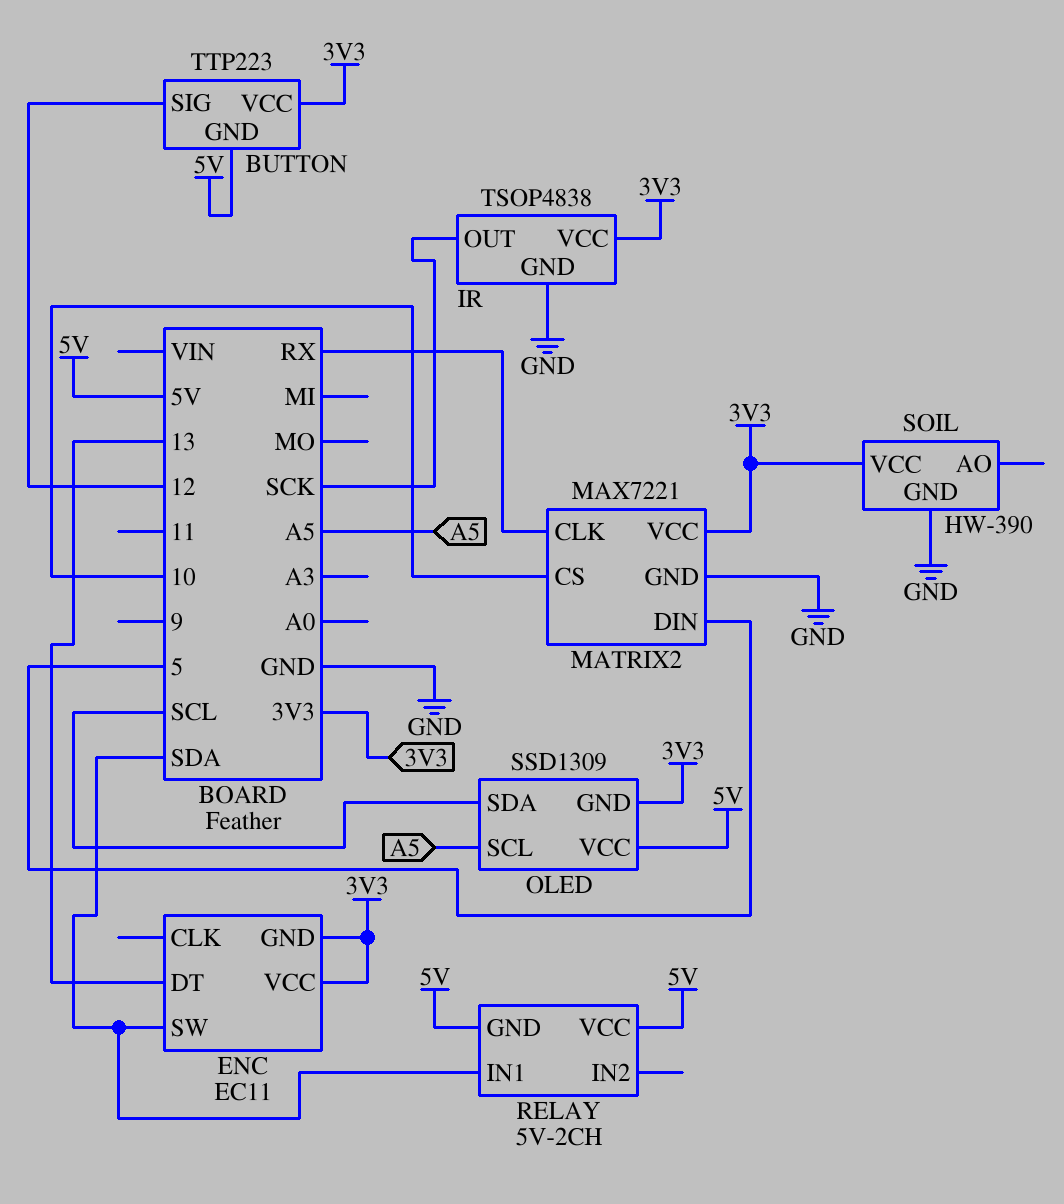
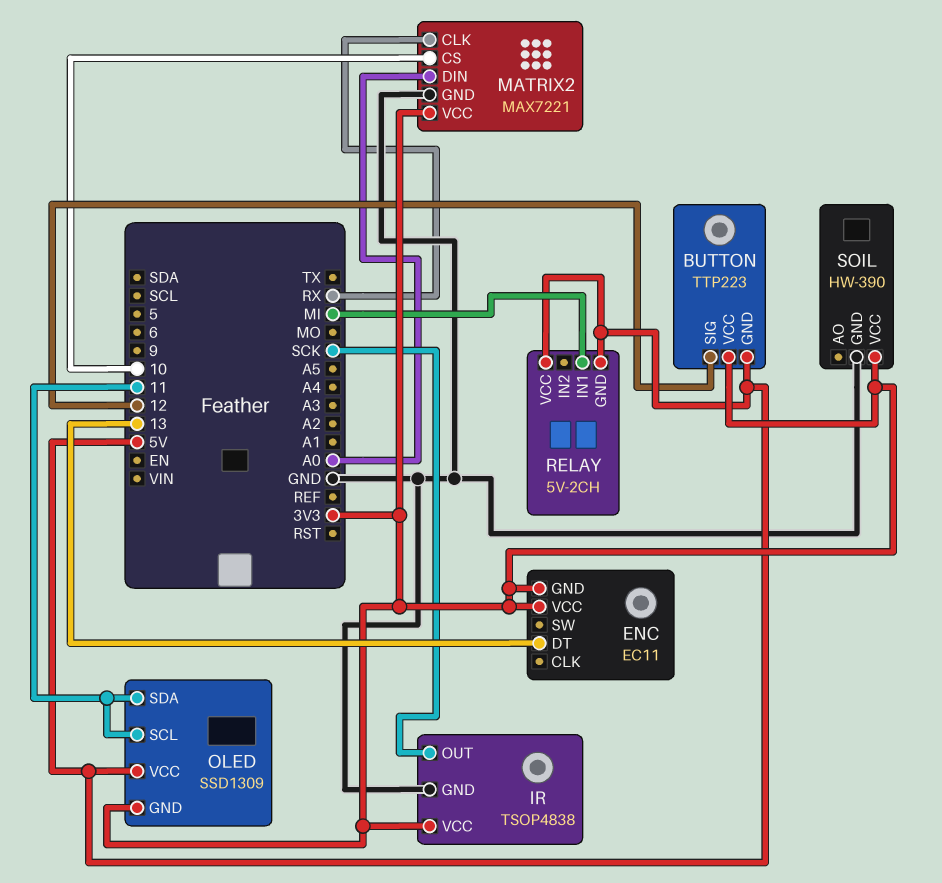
ENC pin SW: SDA -> none
MATRIX2 pin DIN: 5 -> A0
OLED pin SCL: A5 -> 11
OLED pin SDA: SCL -> 11
RELAY pin IN1: SDA -> MI

